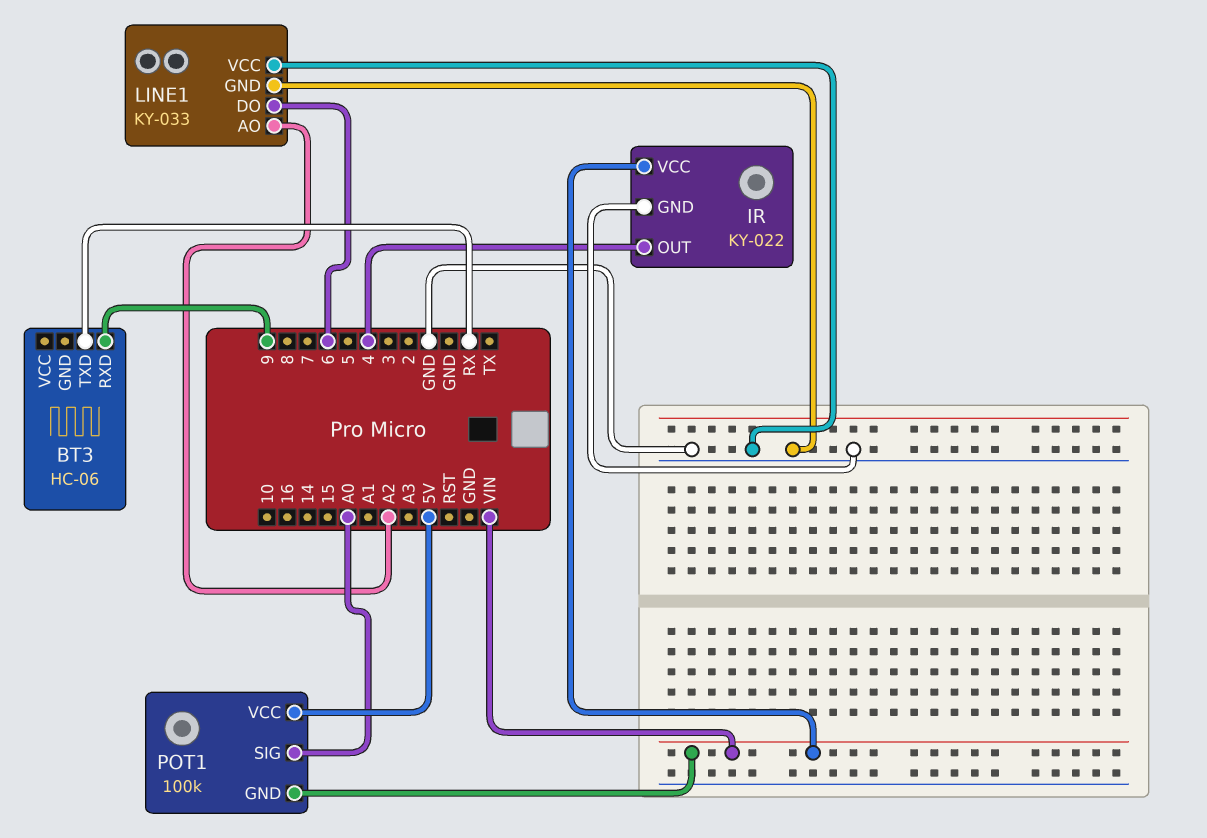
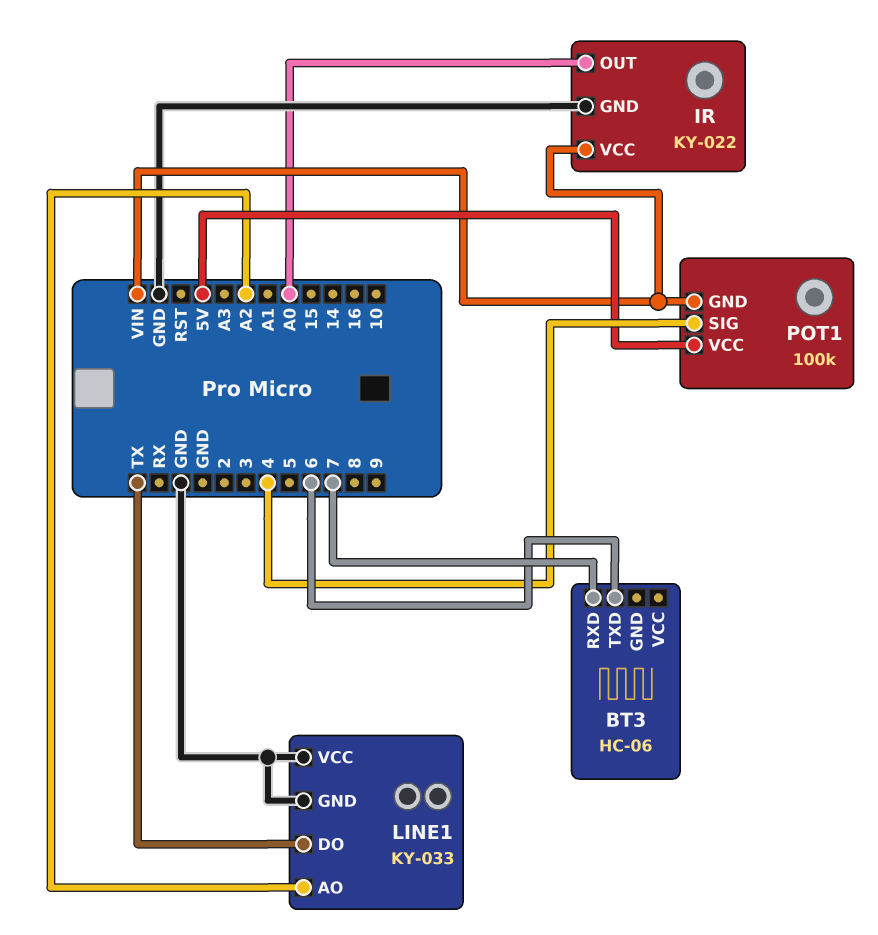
BT3 pin RXD: 9 -> 7
BT3 pin TXD: RX -> 6
IR pin OUT: 4 -> A0
LINE1 pin DO: 6 -> TX
POT1 pin SIG: A0 -> 4

